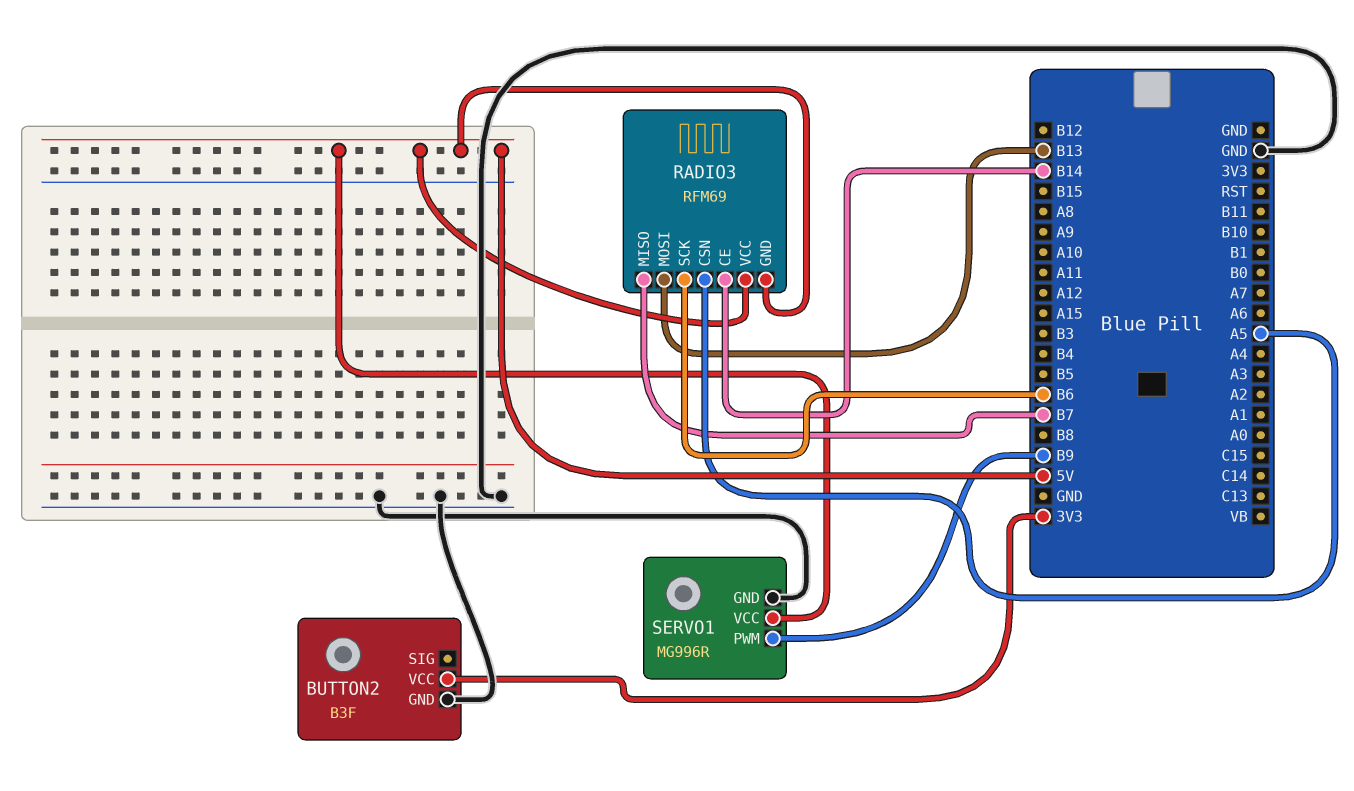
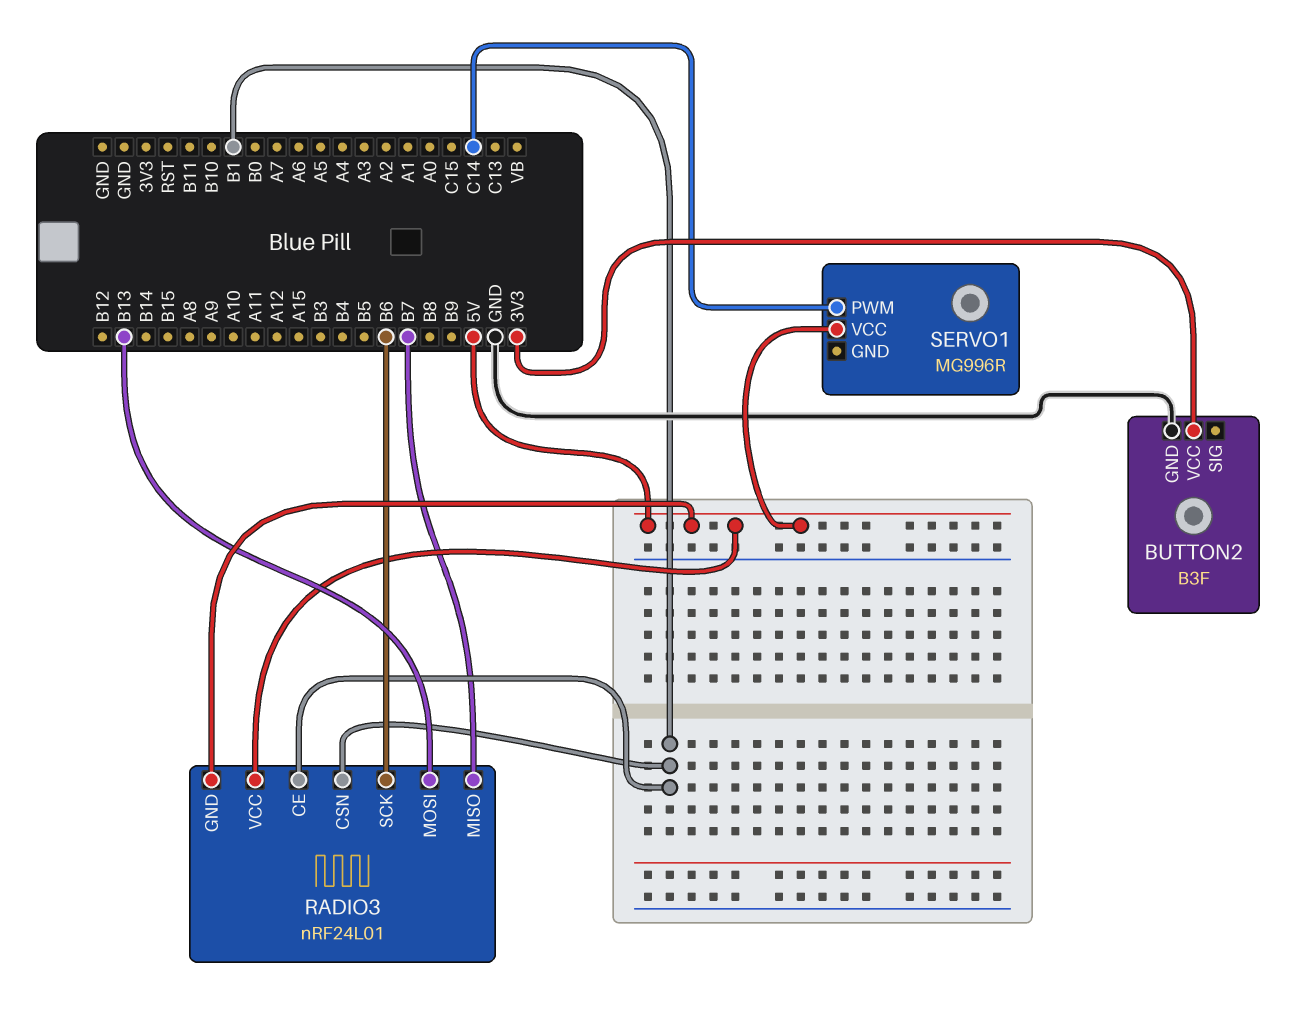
RADIO3: RFM69 -> nRF24L01
RADIO3 pin CE: B14 -> B1
RADIO3 pin CSN: A5 -> B1
SERVO1 pin GND: GND -> none
SERVO1 pin PWM: B9 -> C14

